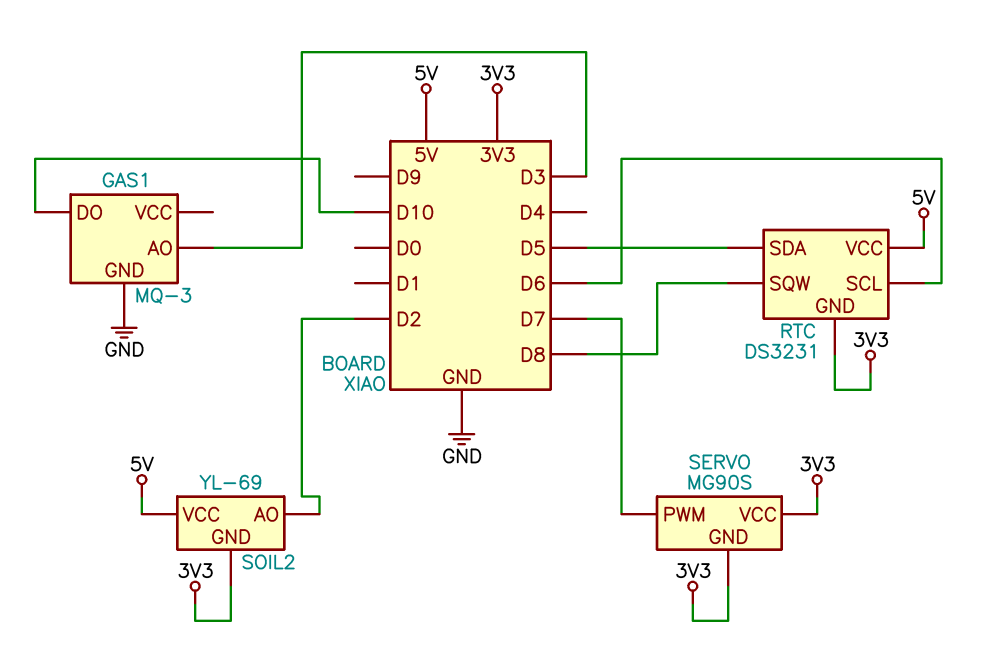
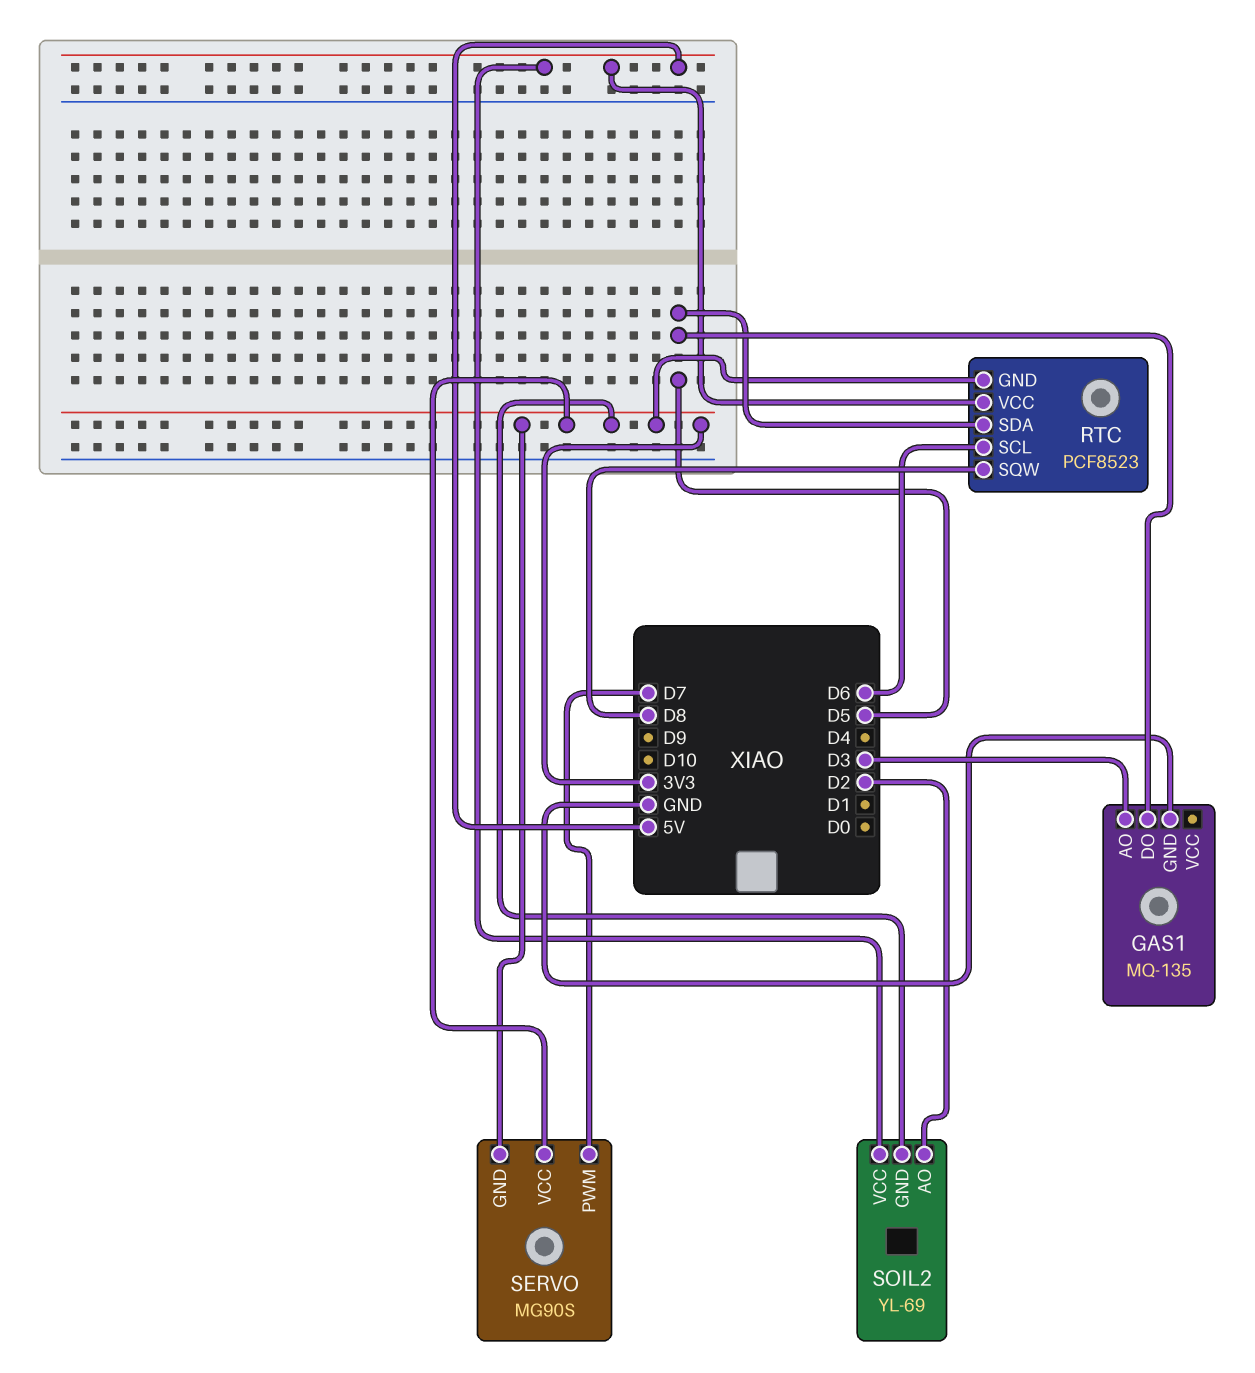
GAS1: MQ-3 -> MQ-135
GAS1 pin DO: D10 -> D5
RTC: DS3231 -> PCF8523

